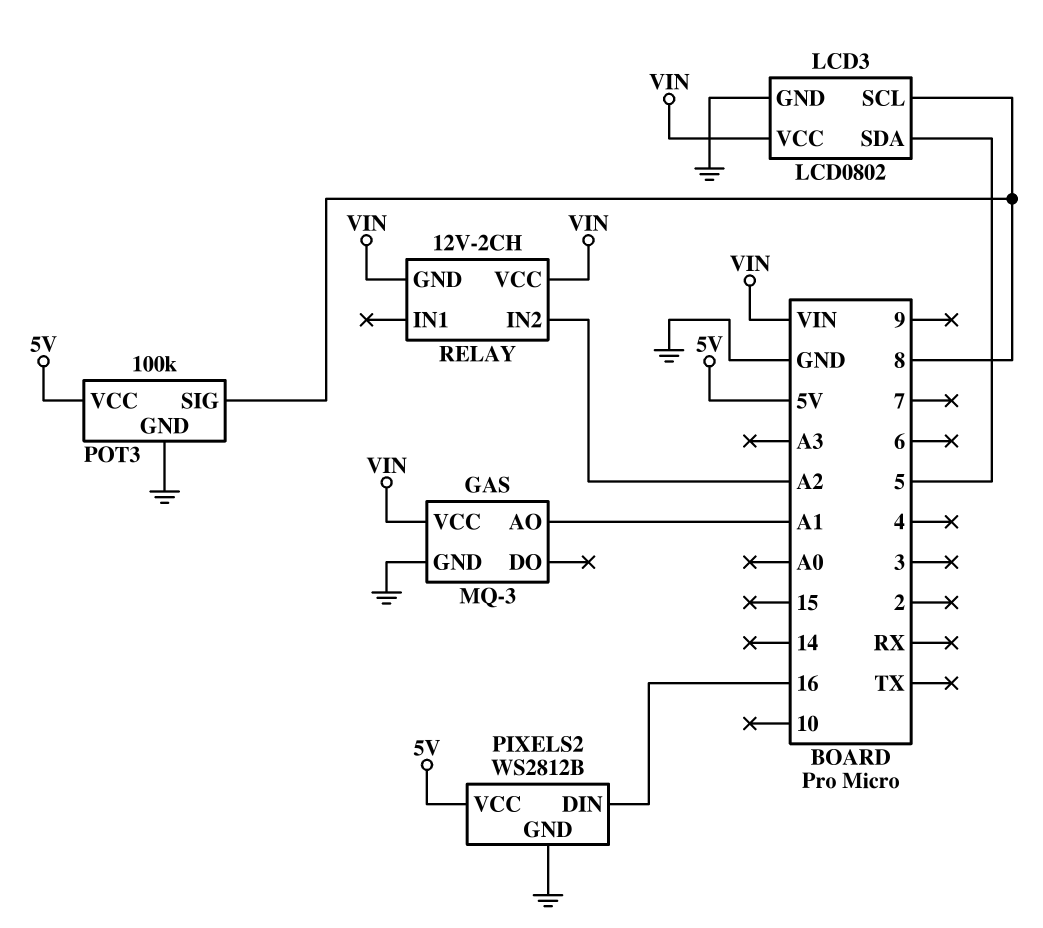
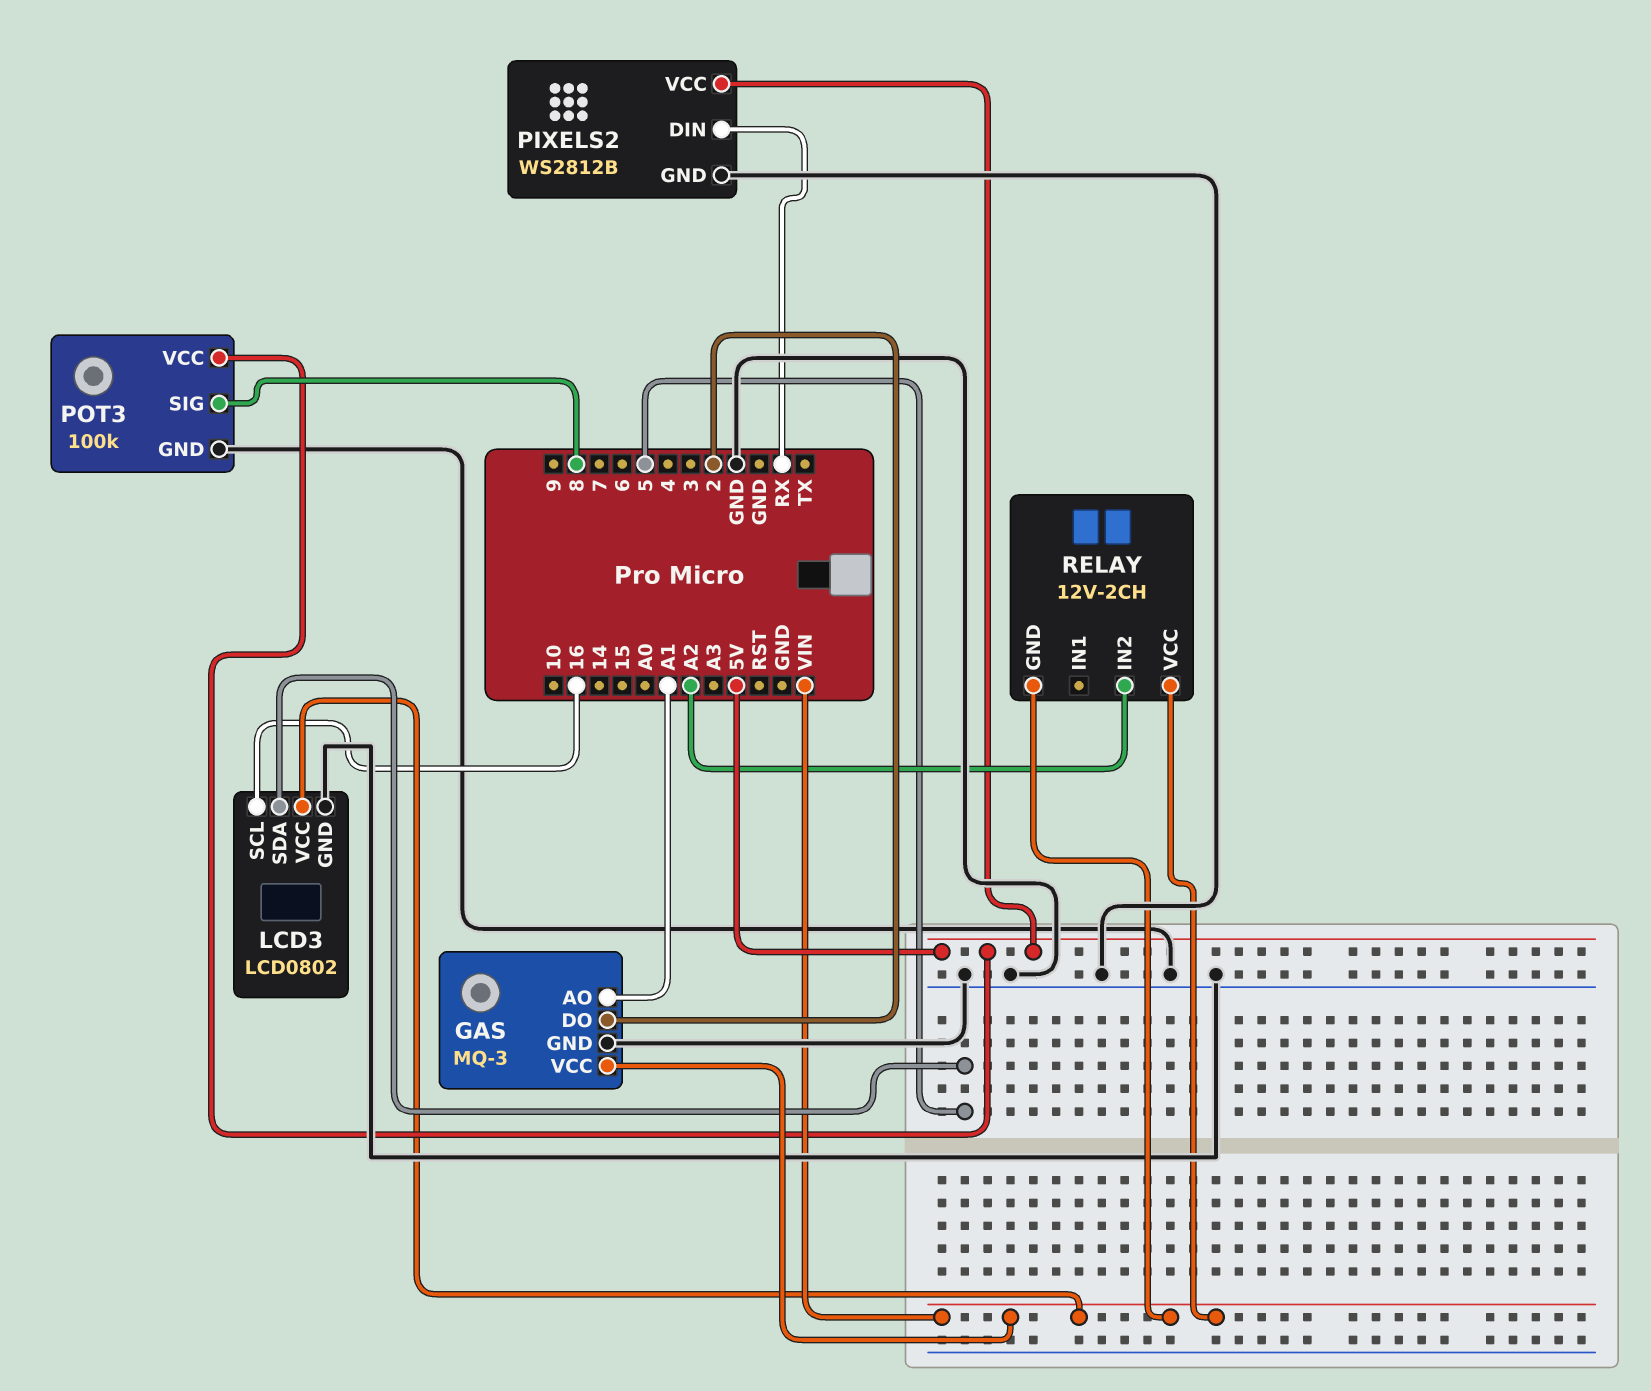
GAS pin DO: none -> 2
LCD3 pin SCL: 8 -> 16
PIXELS2 pin DIN: 16 -> RX

